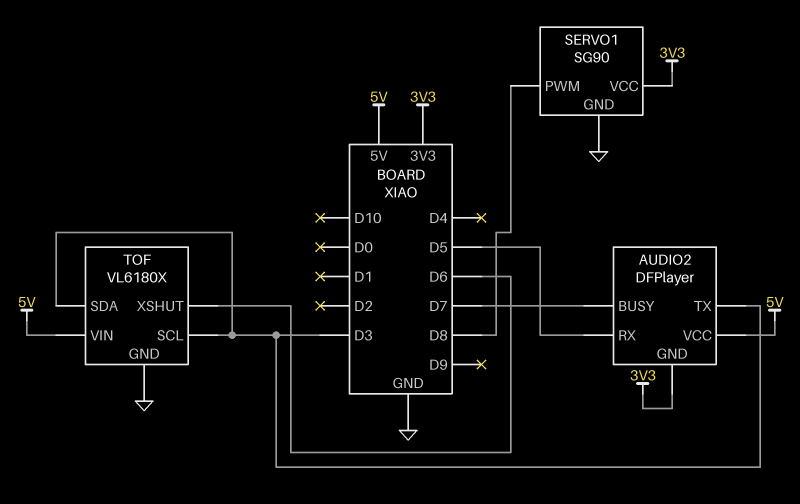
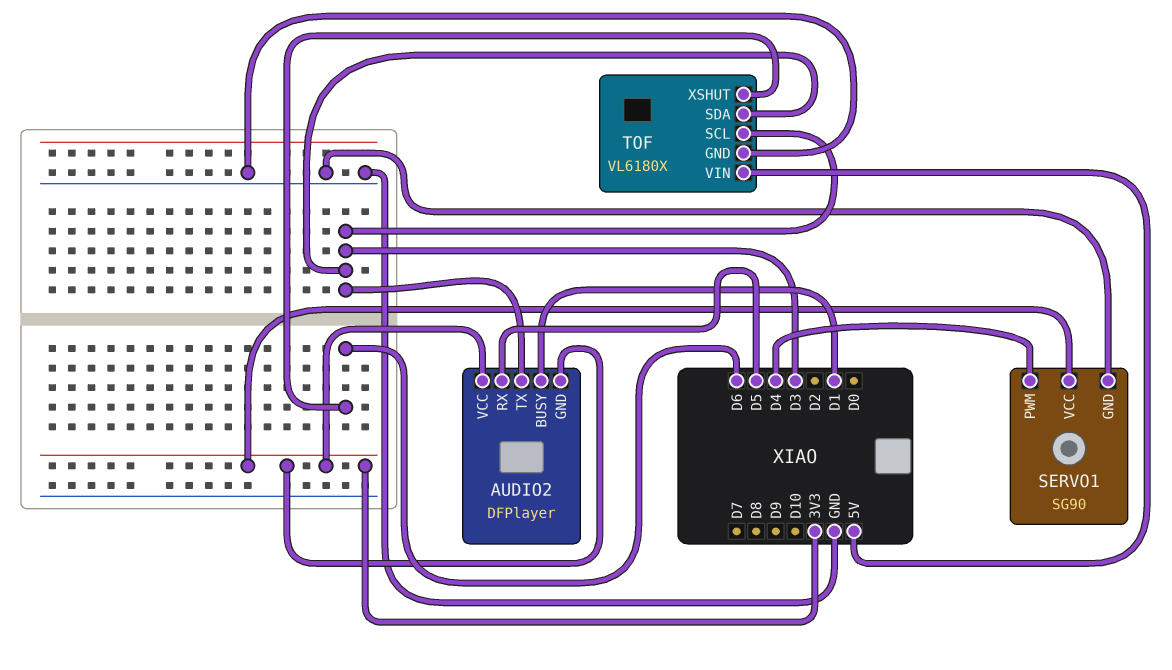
AUDIO2 pin BUSY: D7 -> D1
AUDIO2 pin VCC: 5V -> 3V3
SERVO1 pin PWM: D8 -> D4

